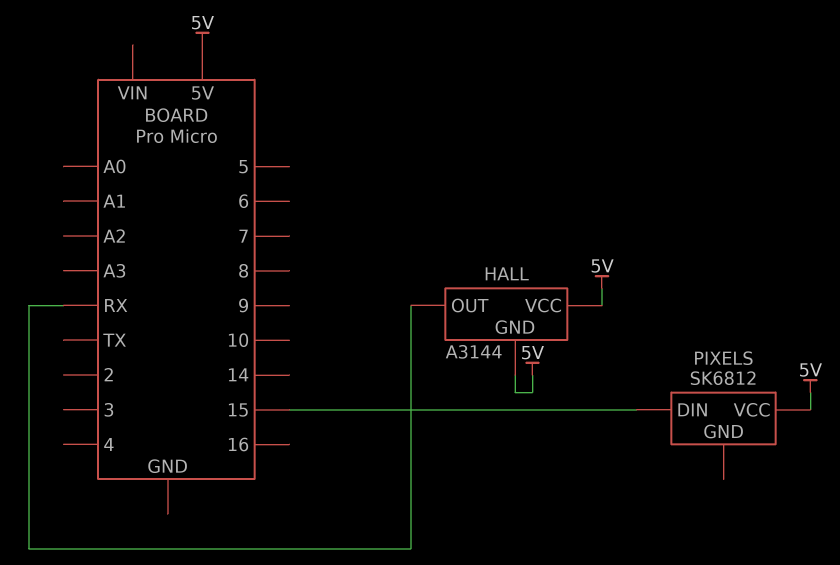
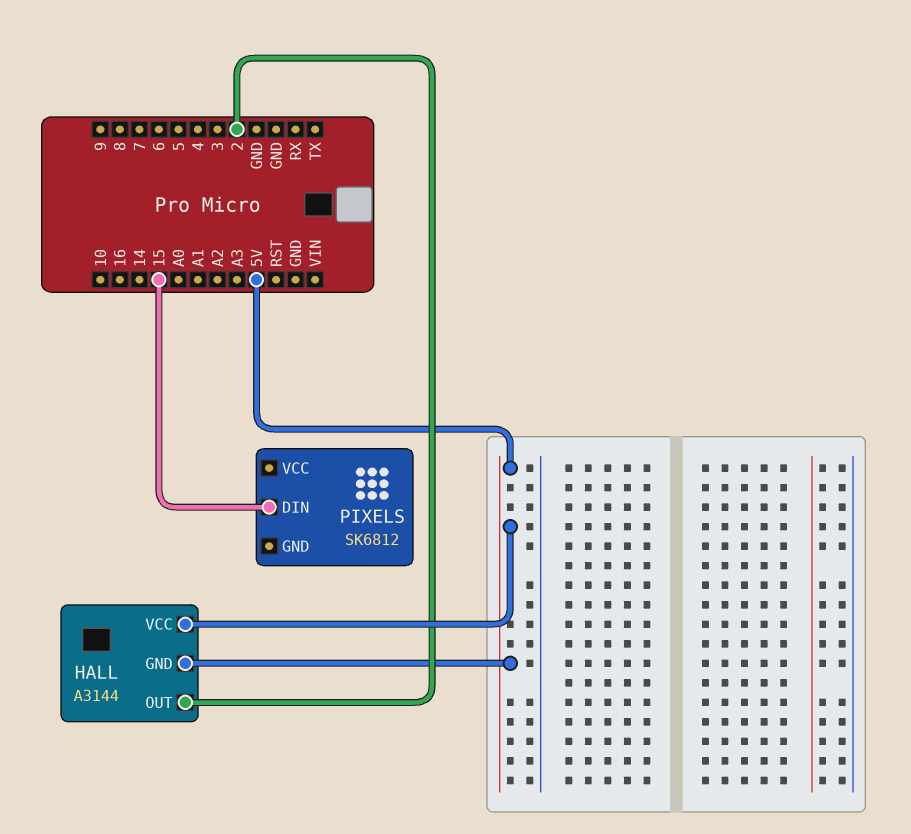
HALL pin OUT: RX -> 2
PIXELS pin VCC: 5V -> none

